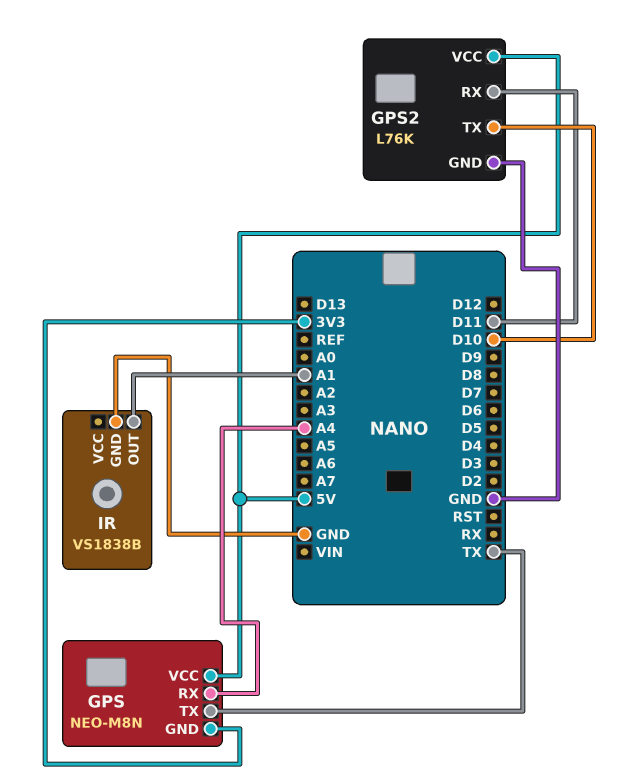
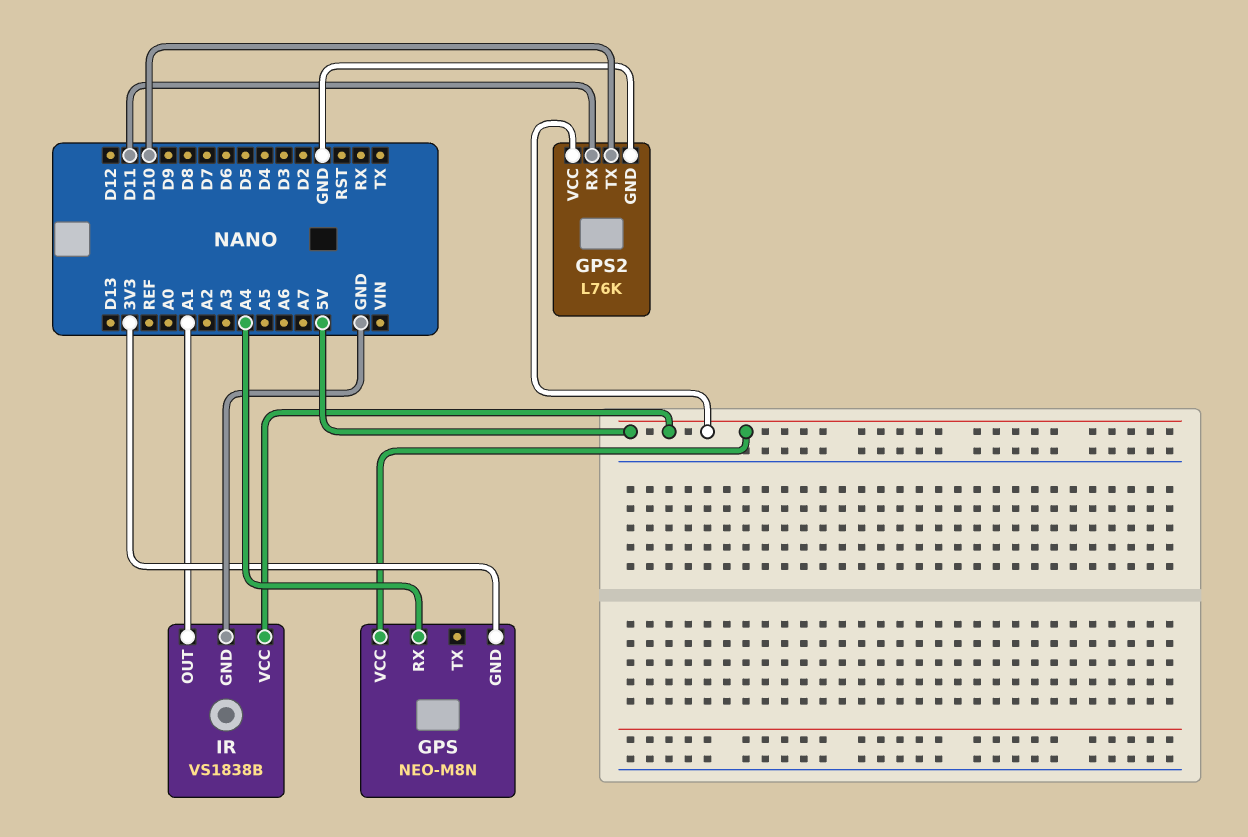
GPS pin TX: TX -> none
IR pin VCC: none -> 5V

